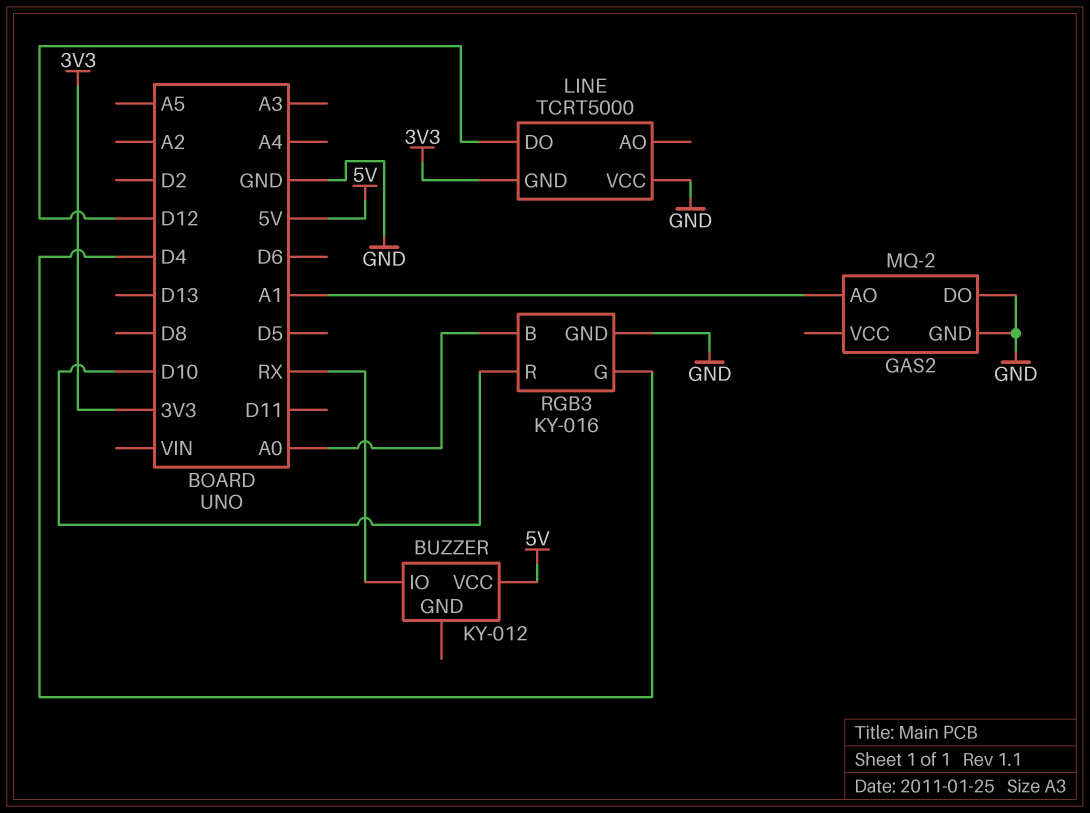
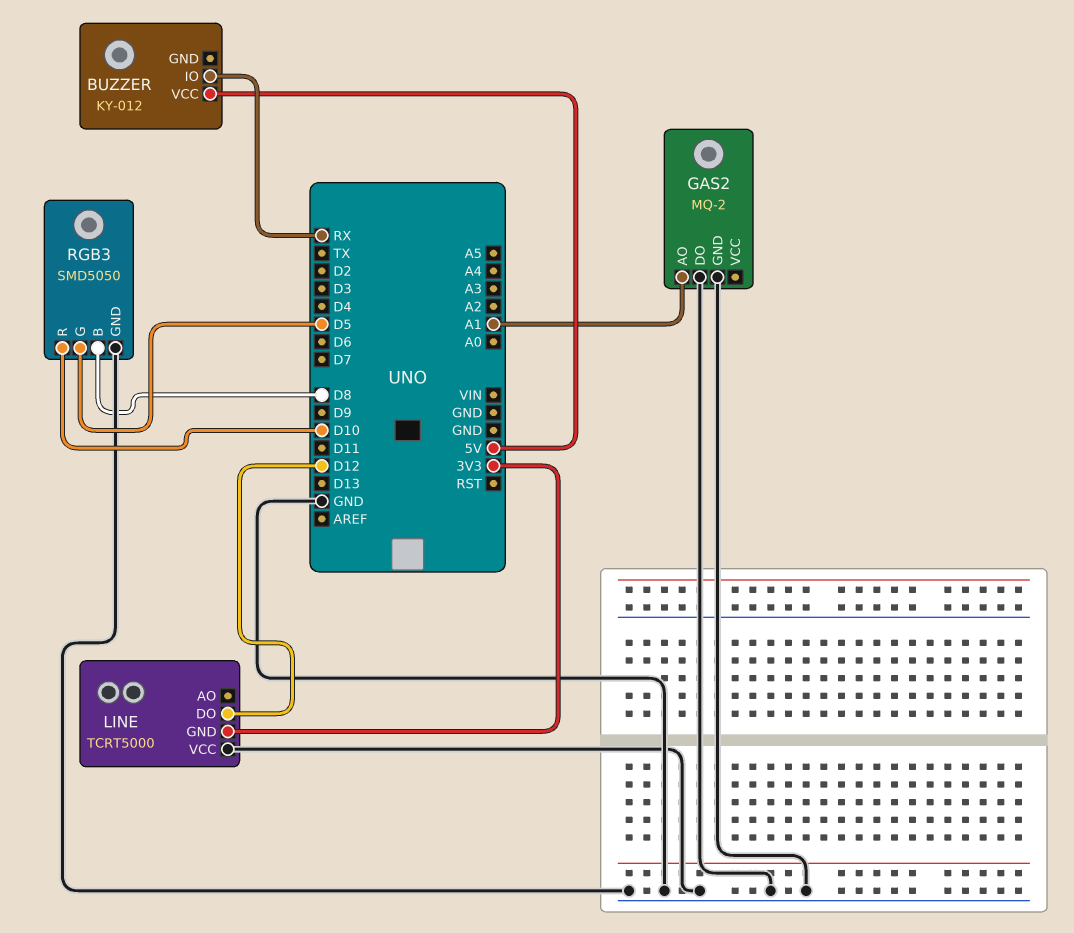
RGB3: KY-016 -> SMD5050
RGB3 pin B: A0 -> D8
RGB3 pin G: D4 -> D5

